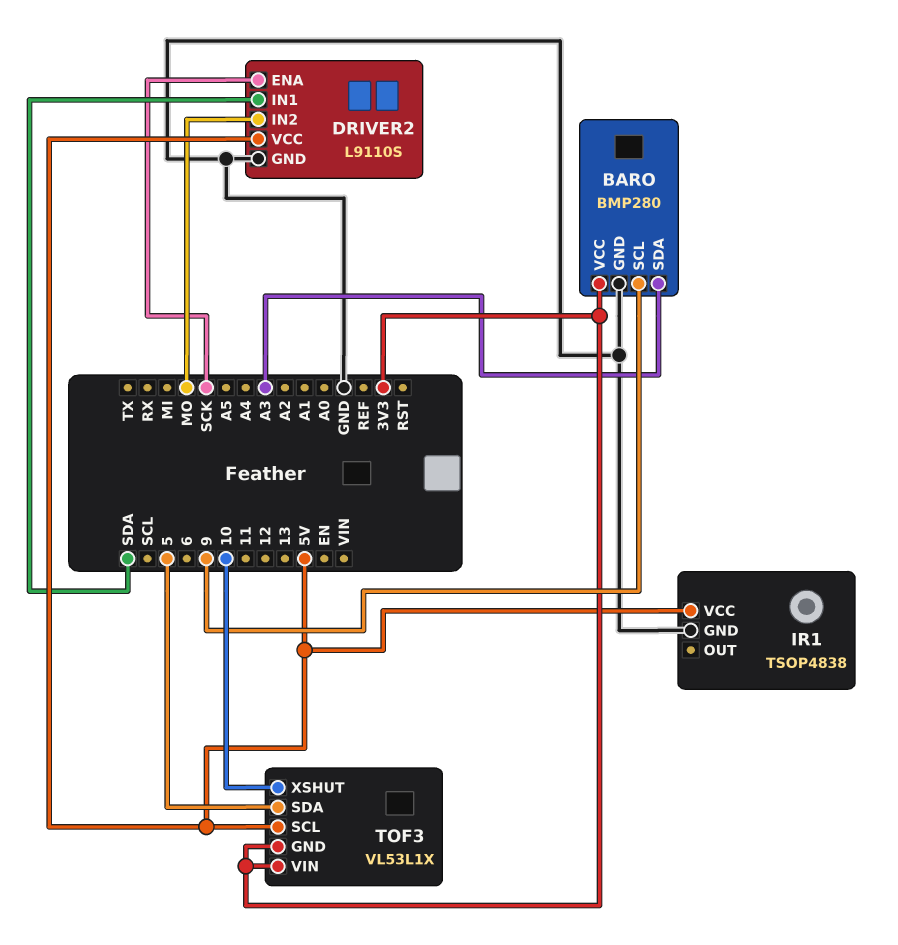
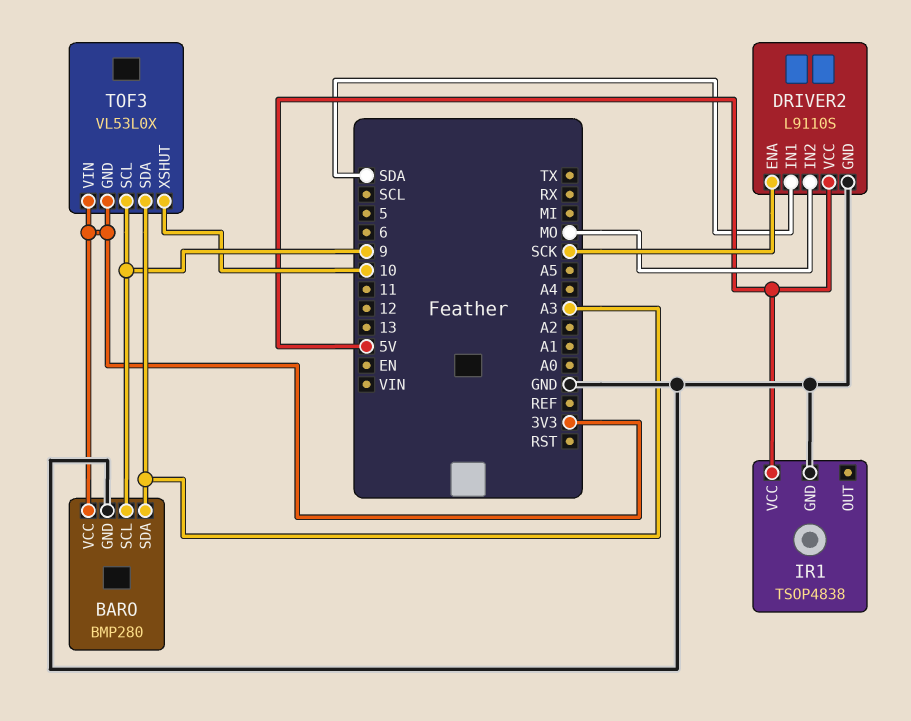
TOF3: VL53L1X -> VL53L0X
TOF3 pin SCL: 5V -> 9
TOF3 pin SDA: 5 -> A3

